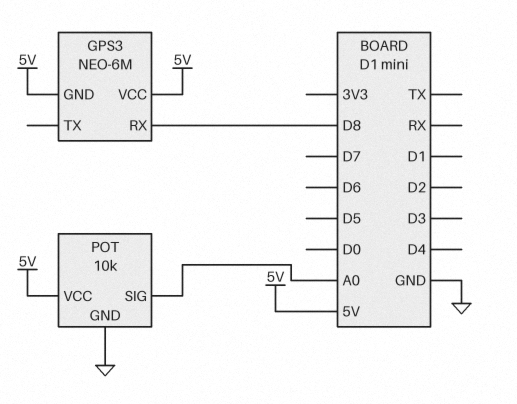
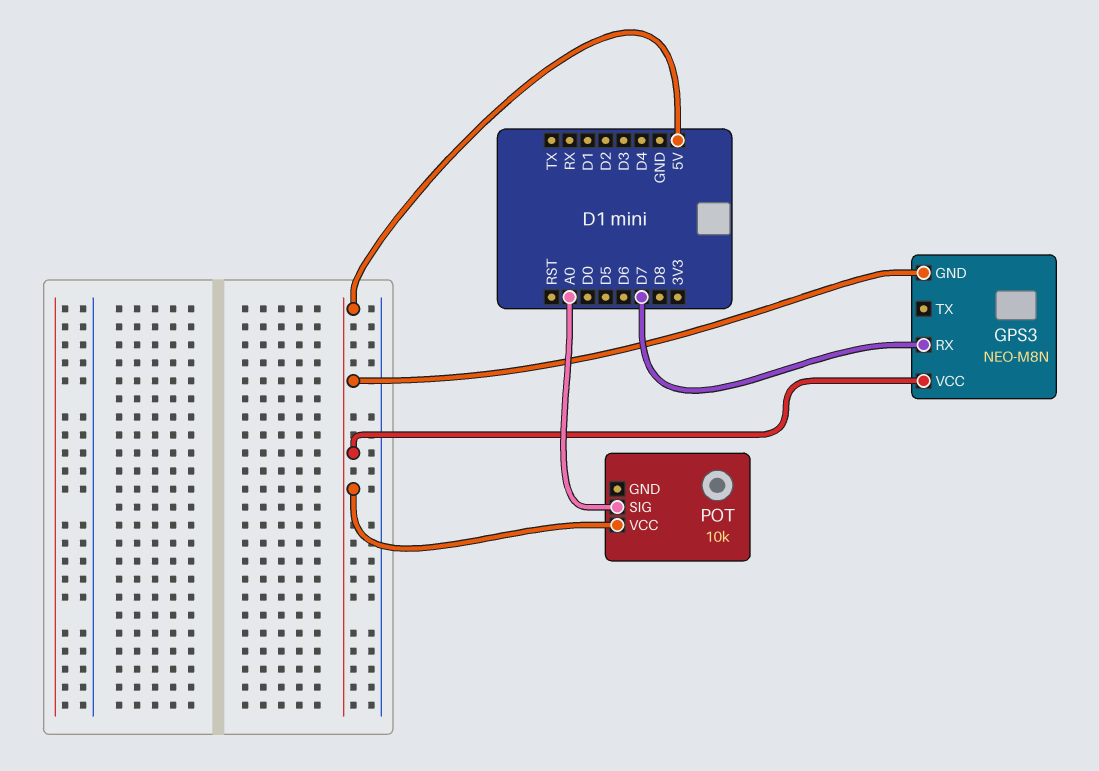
GPS3: NEO-6M -> NEO-M8N
GPS3 pin RX: D8 -> D7
POT pin GND: GND -> none

